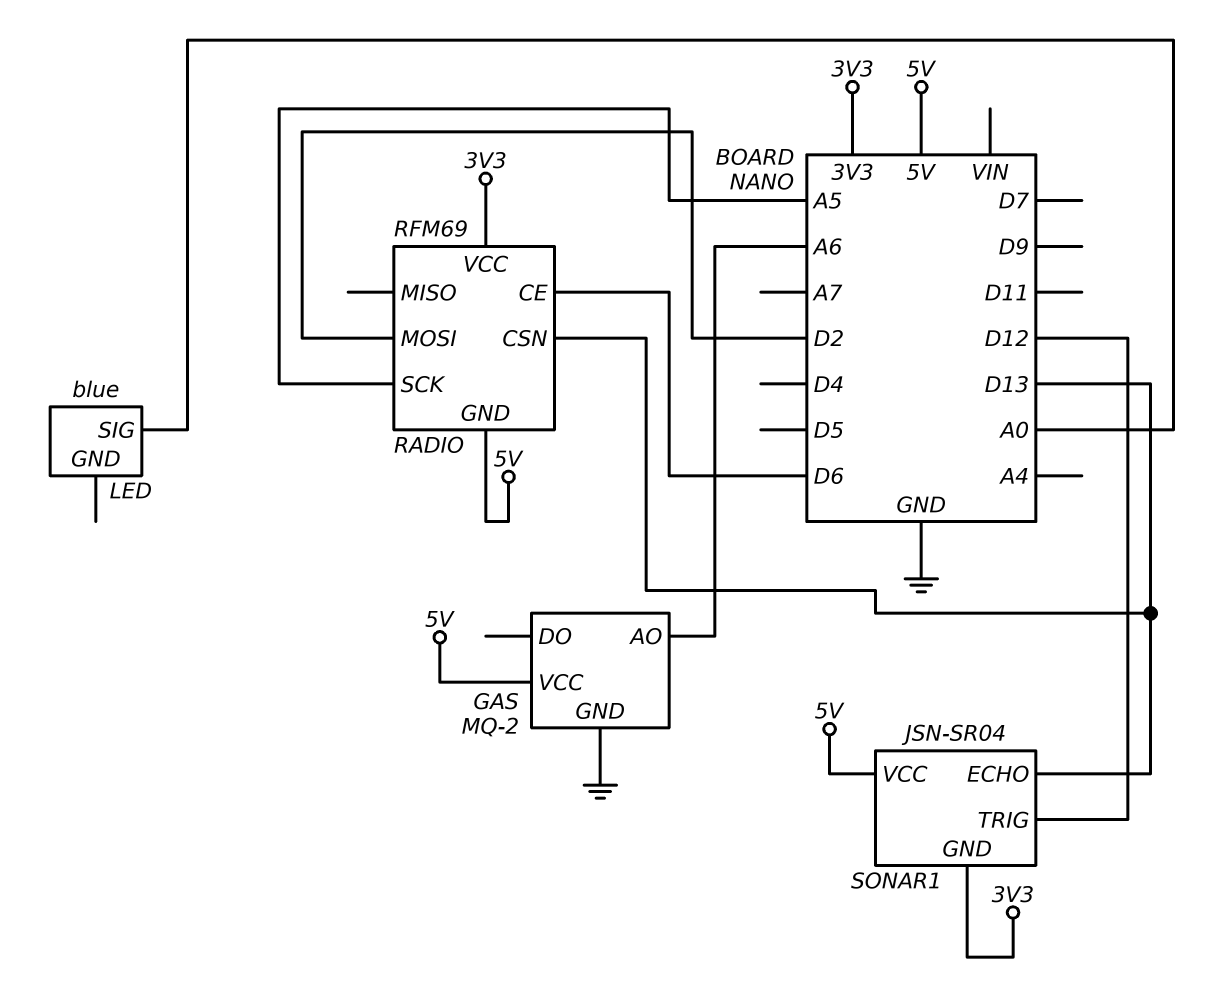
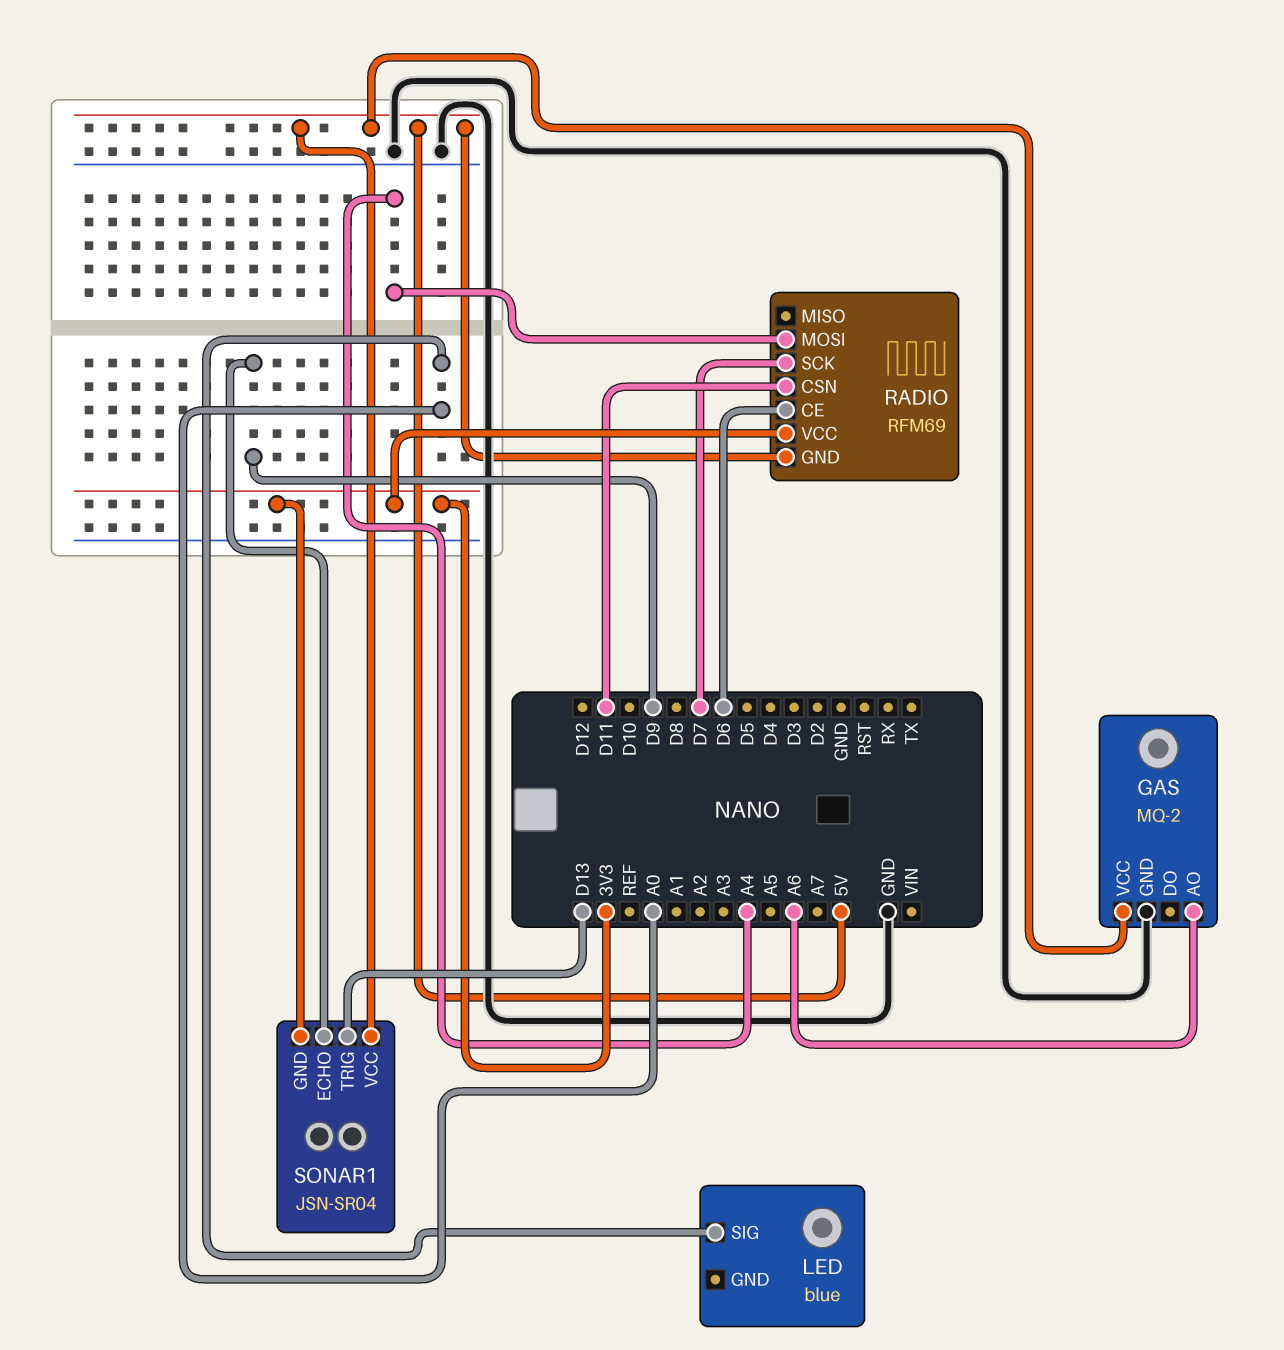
RADIO pin CSN: D13 -> D11
RADIO pin MOSI: D2 -> A4
RADIO pin SCK: A5 -> D7
SONAR1 pin ECHO: D13 -> D9
SONAR1 pin TRIG: D12 -> D13

